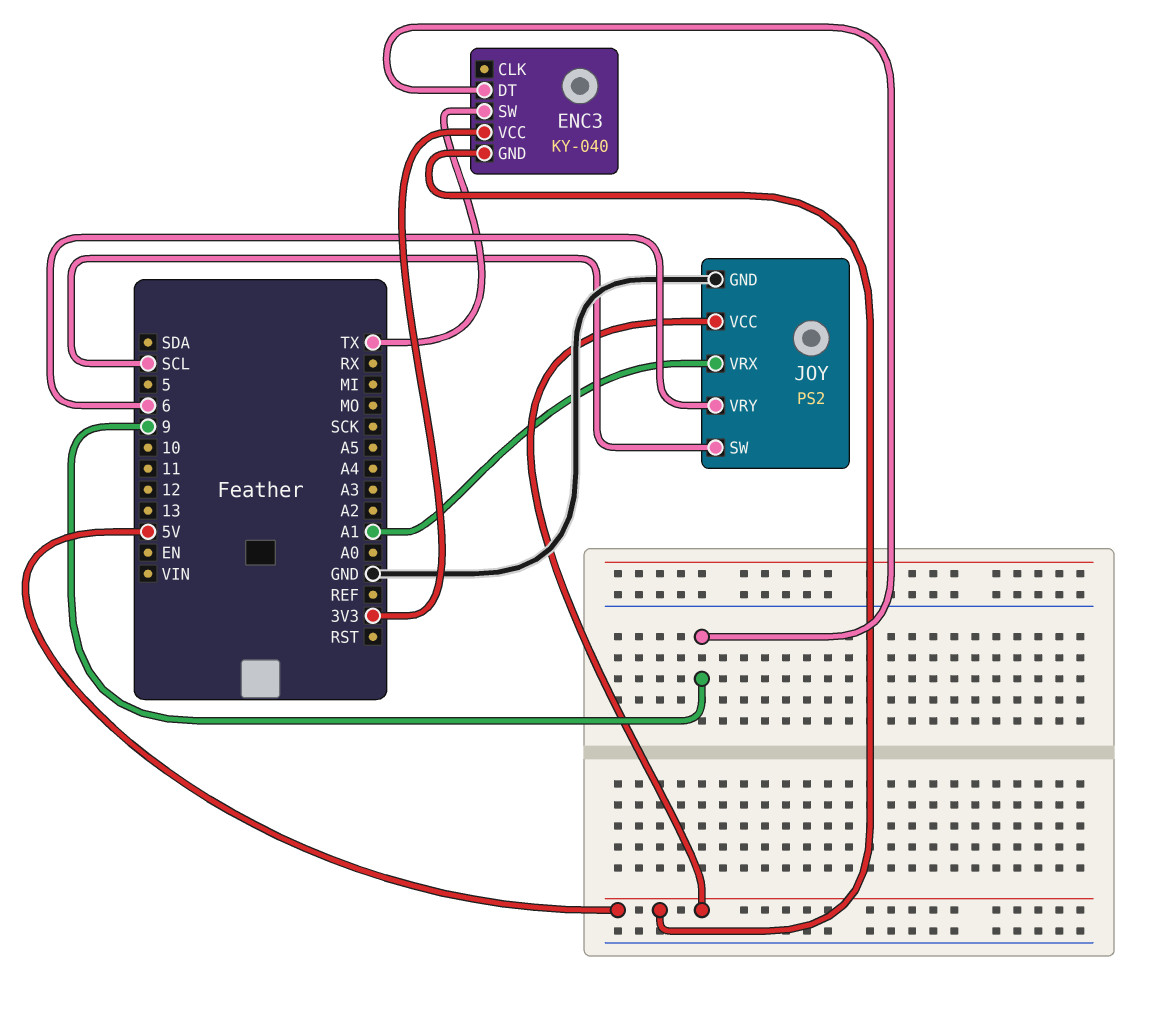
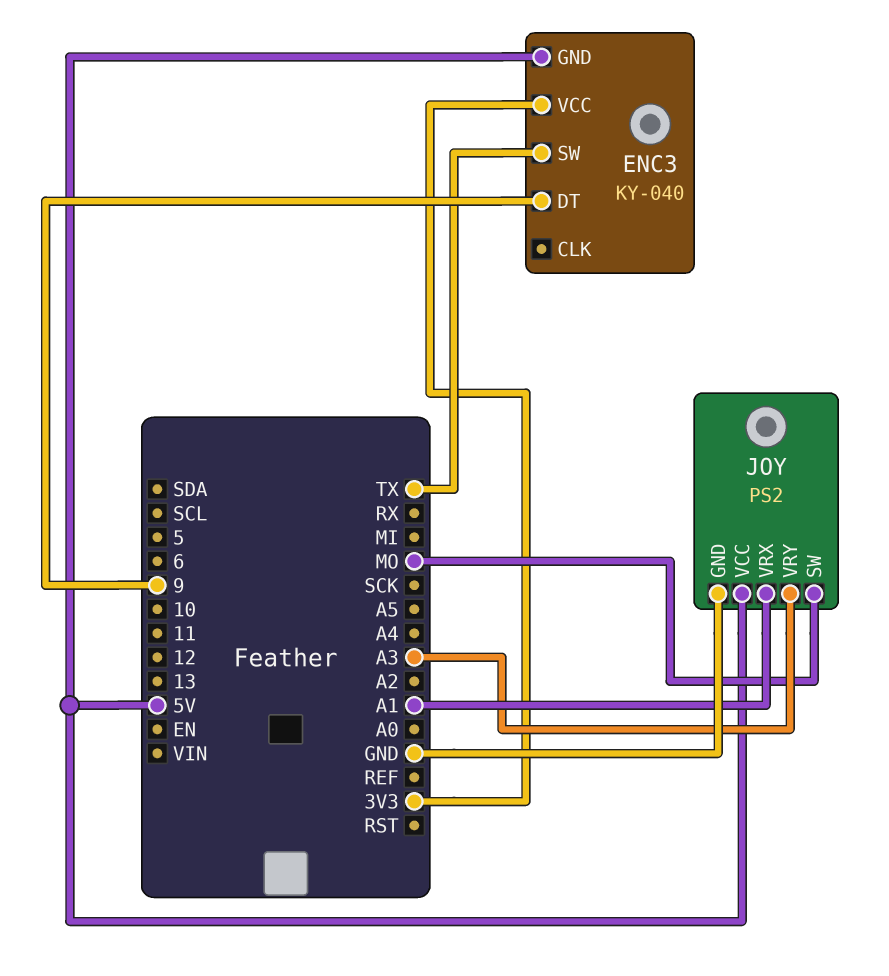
JOY pin SW: SCL -> MO
JOY pin VRY: 6 -> A3

